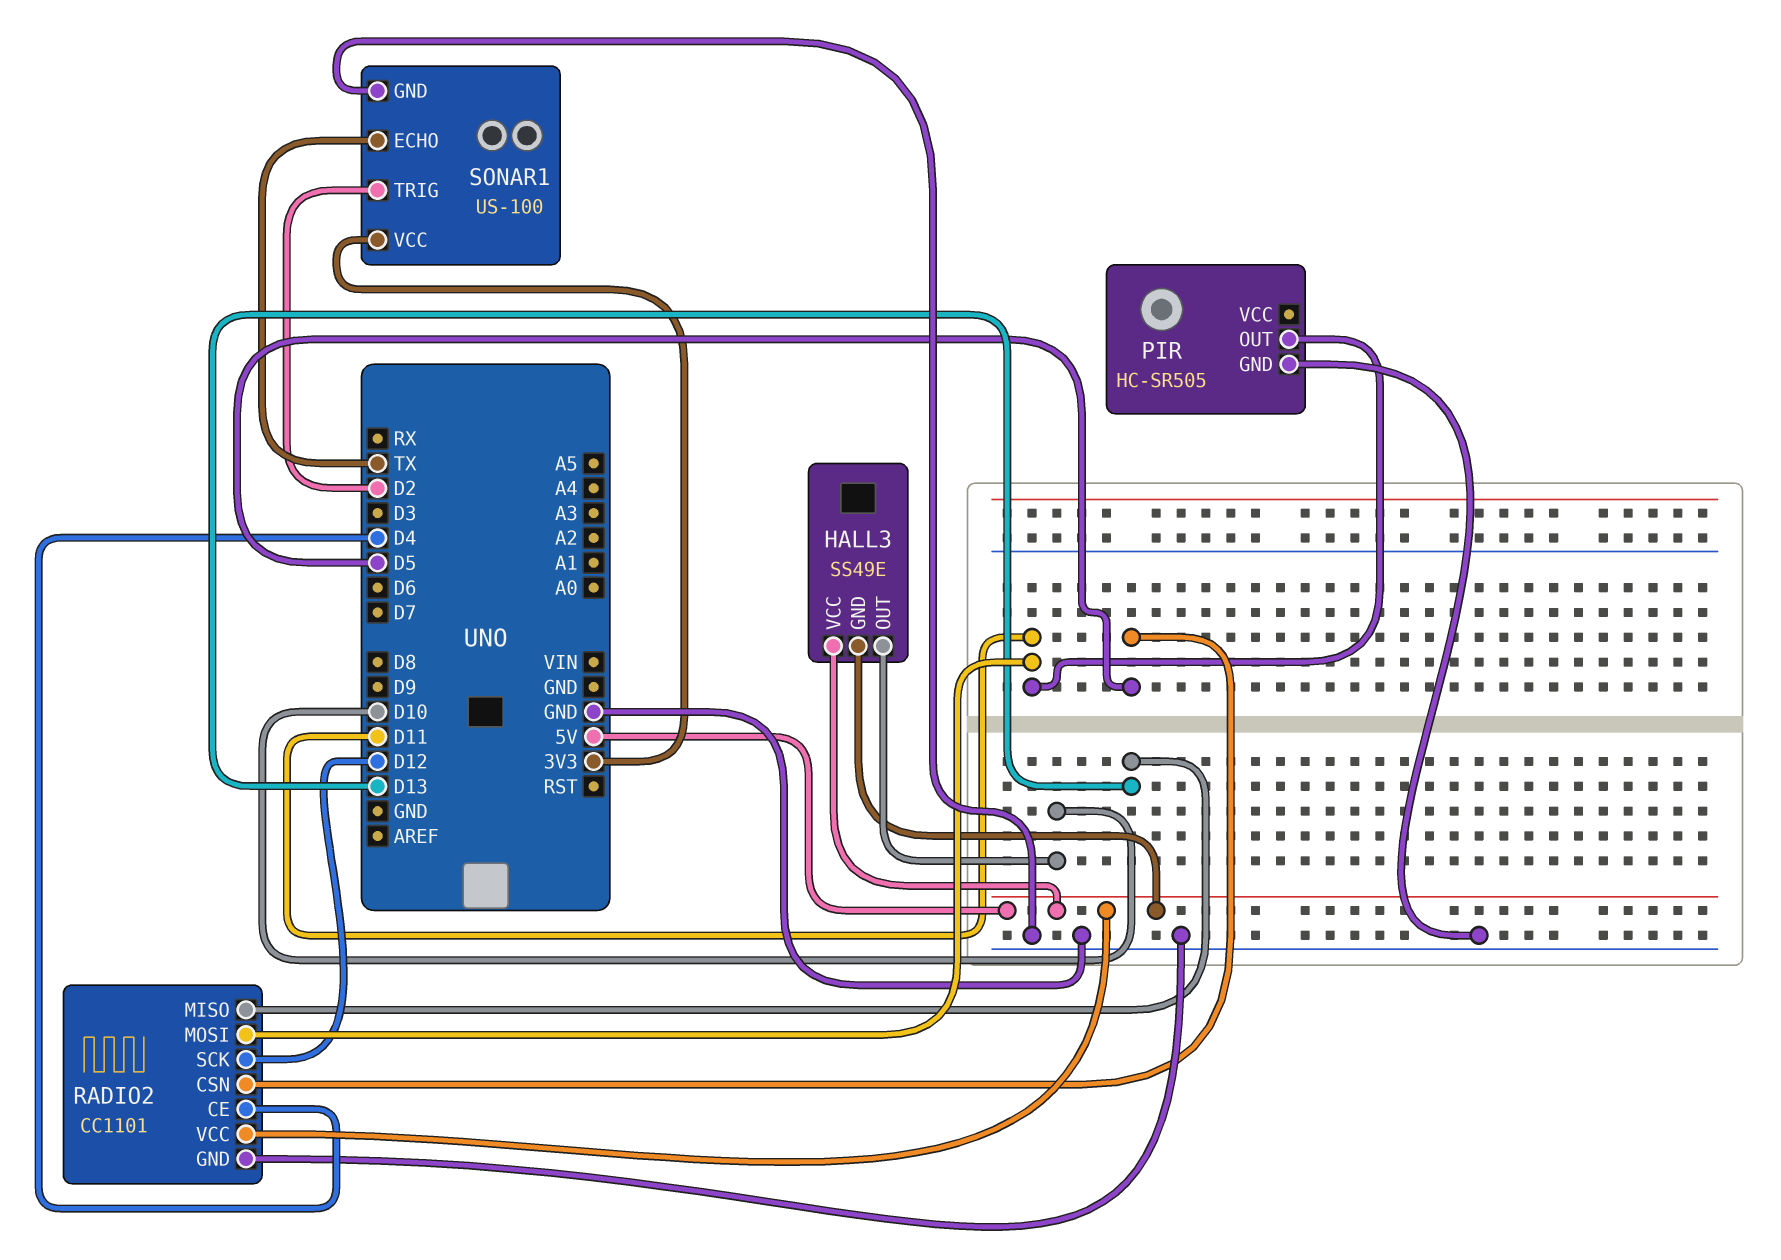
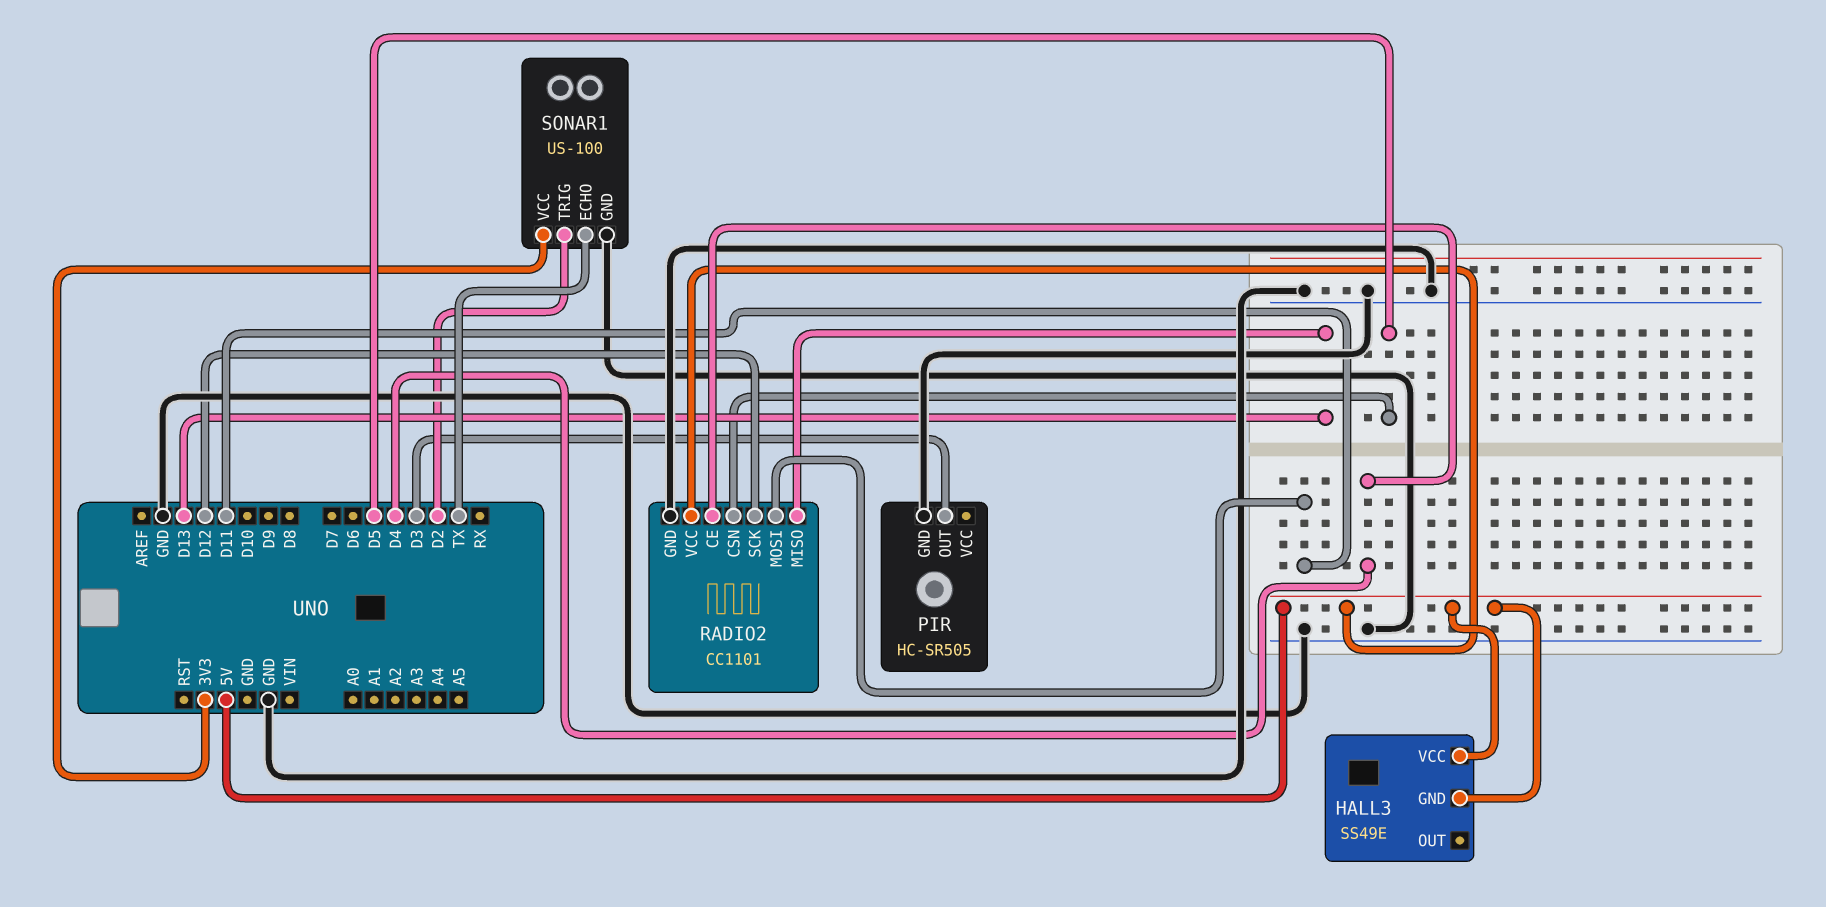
HALL3 pin OUT: D10 -> none
PIR pin OUT: D11 -> D3

